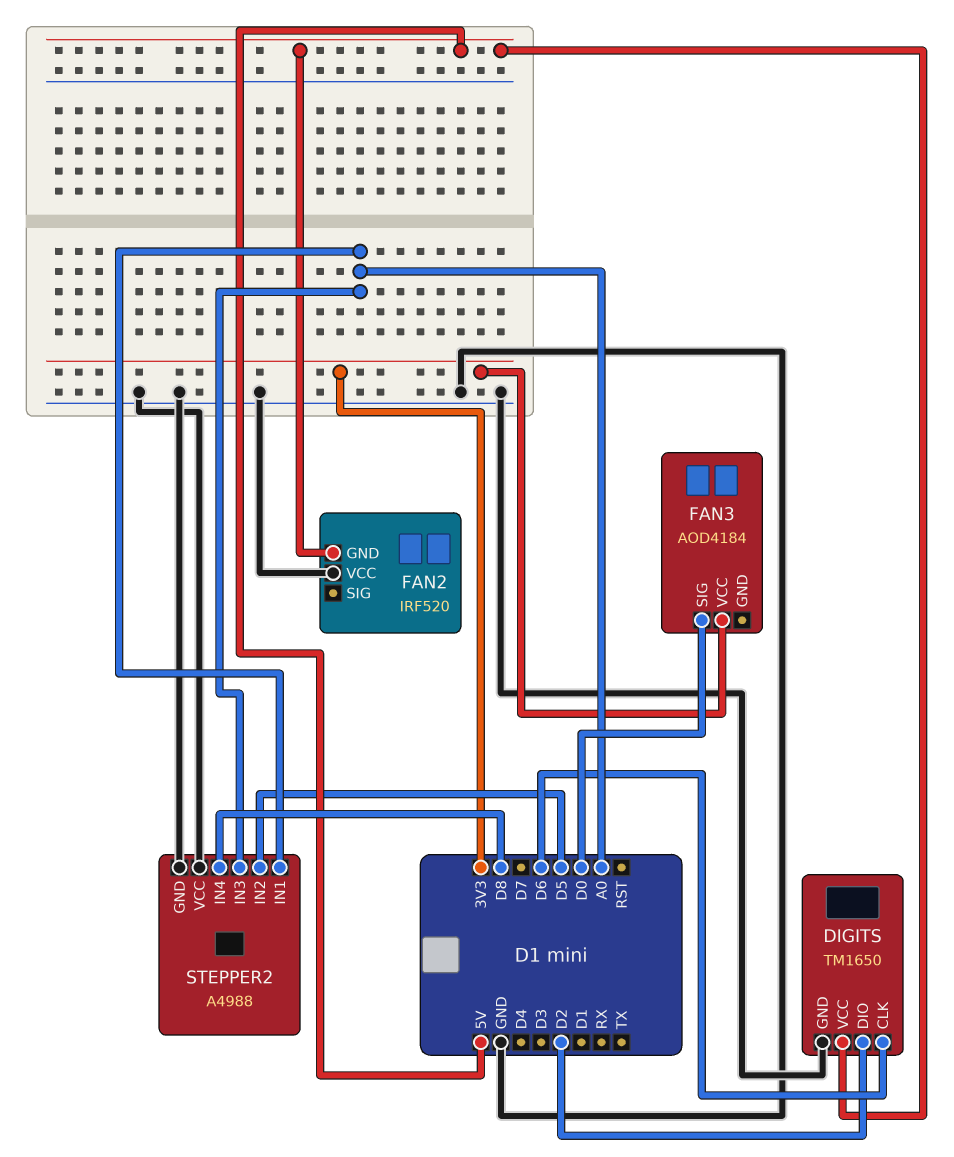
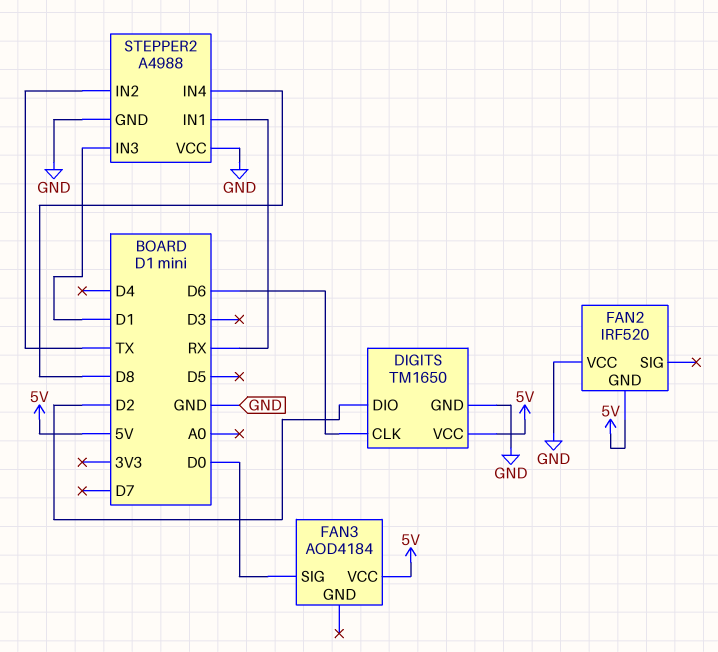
FAN3 pin VCC: 3V3 -> 5V
STEPPER2 pin IN1: A0 -> RX
STEPPER2 pin IN2: D5 -> TX
STEPPER2 pin IN3: A0 -> D1

